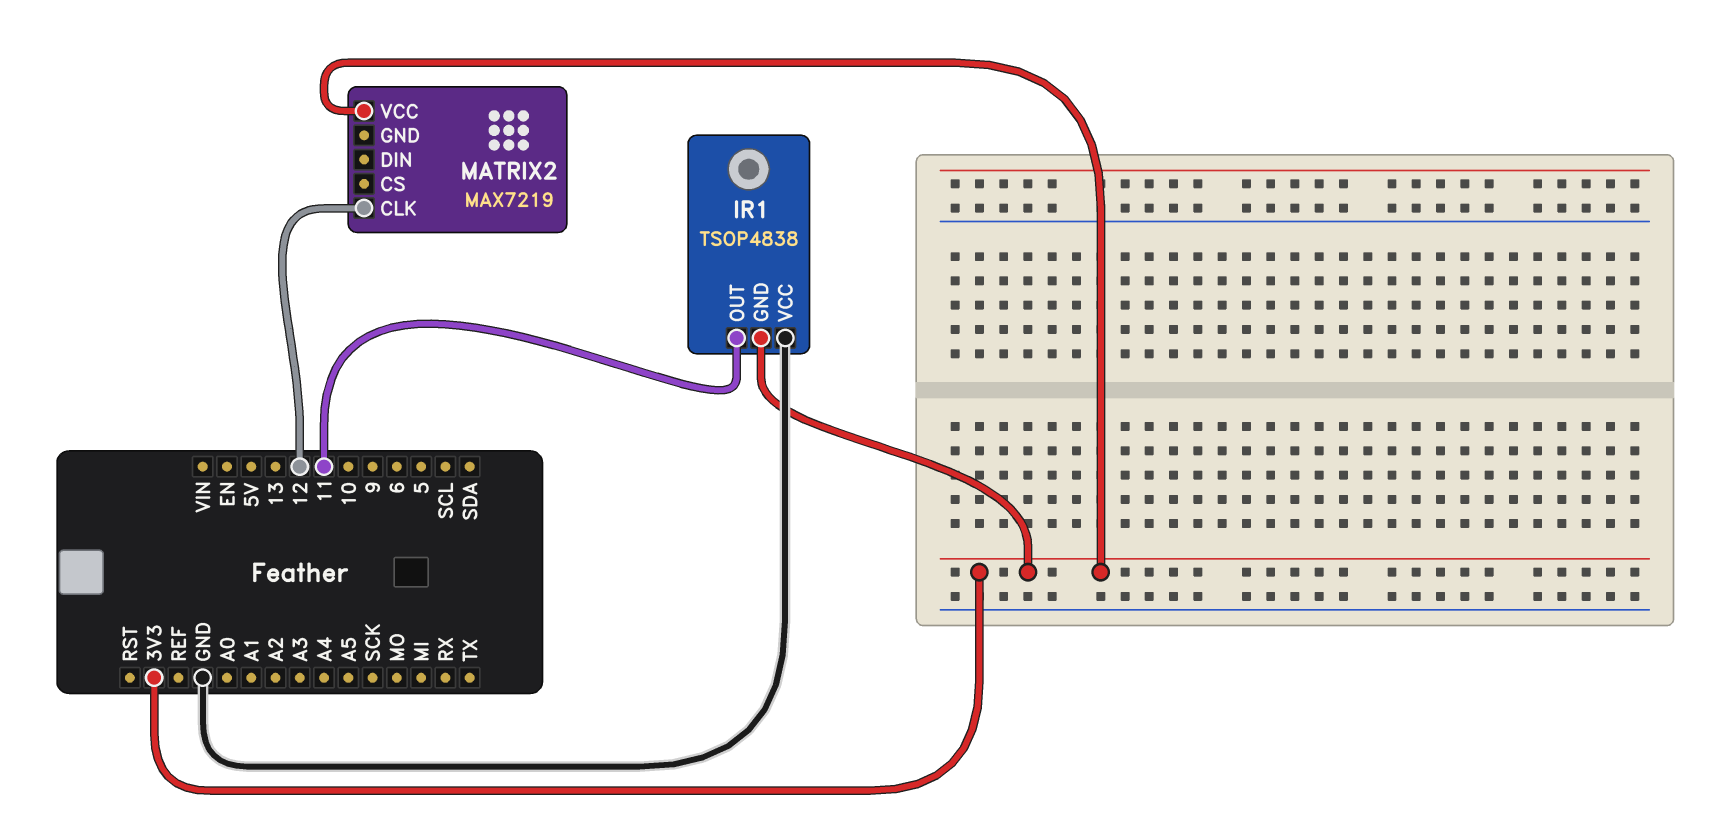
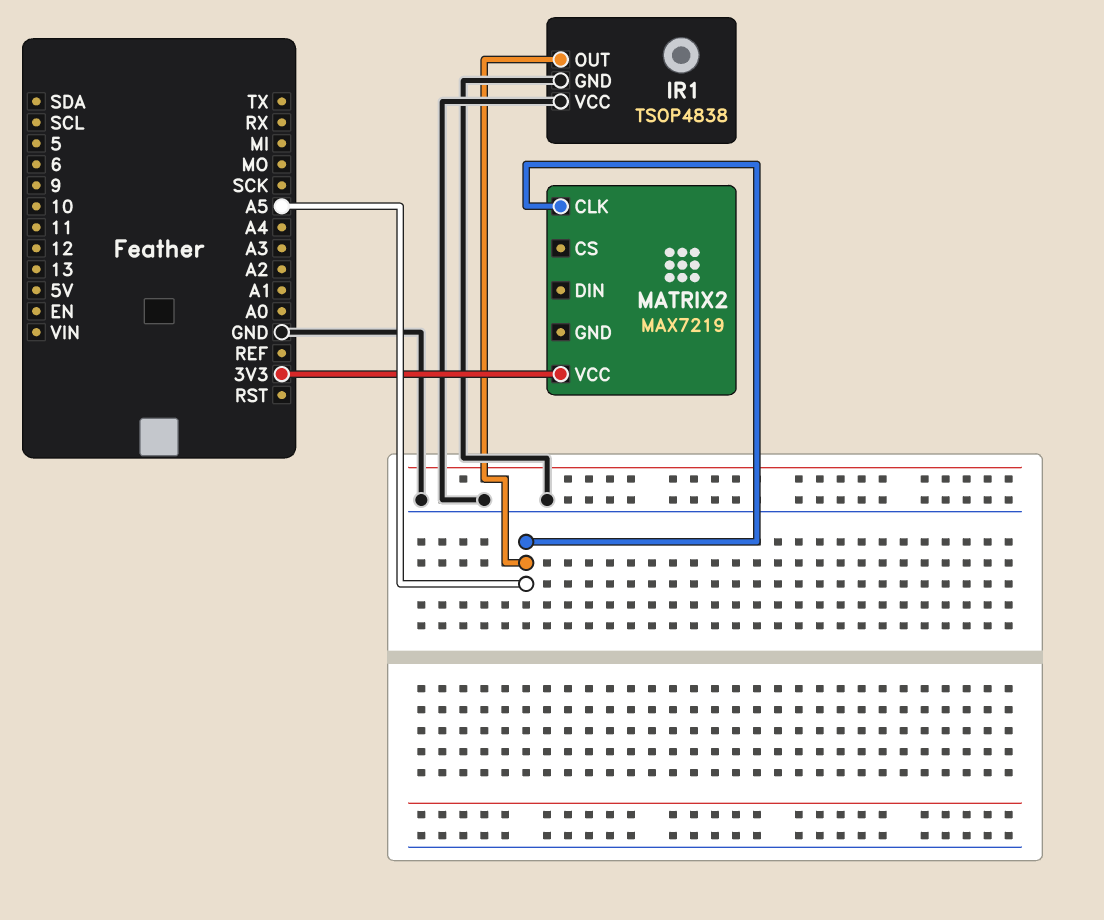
IR1 pin GND: 3V3 -> GND
IR1 pin OUT: 11 -> A5
MATRIX2 pin CLK: 12 -> A5

